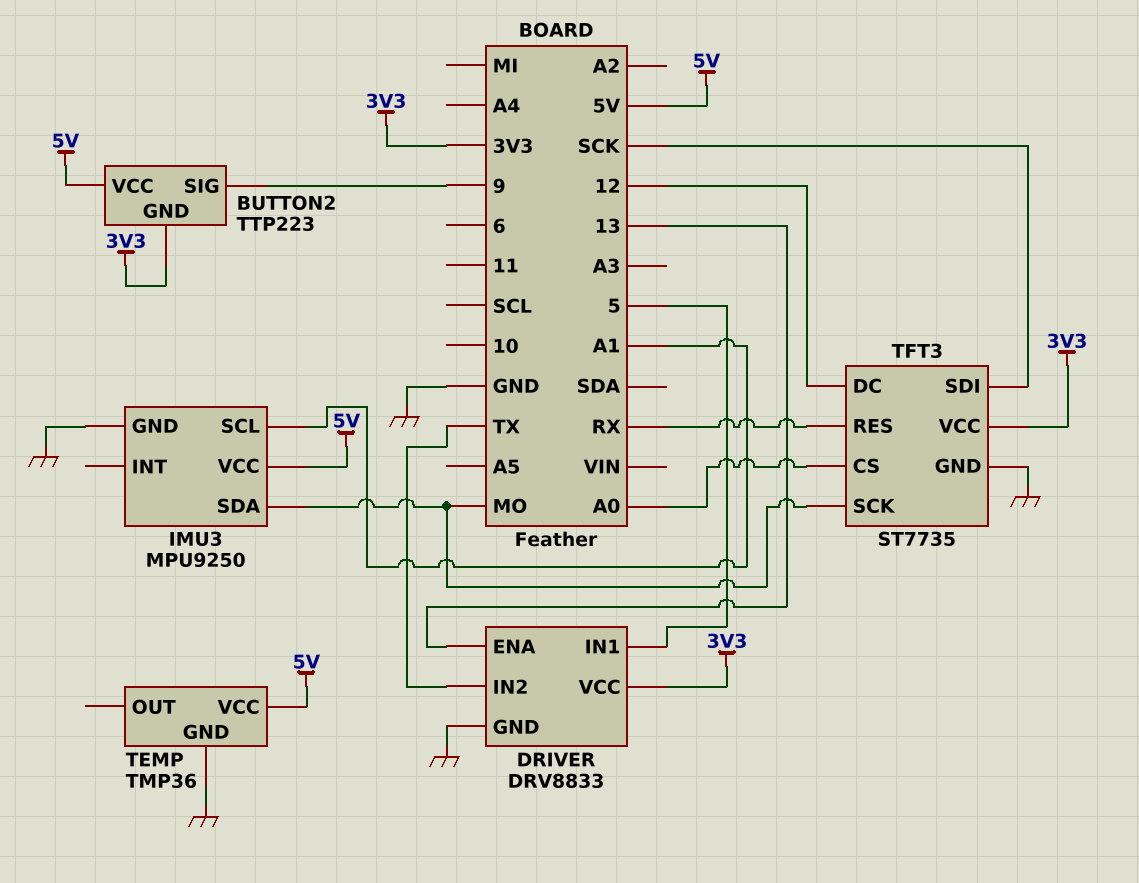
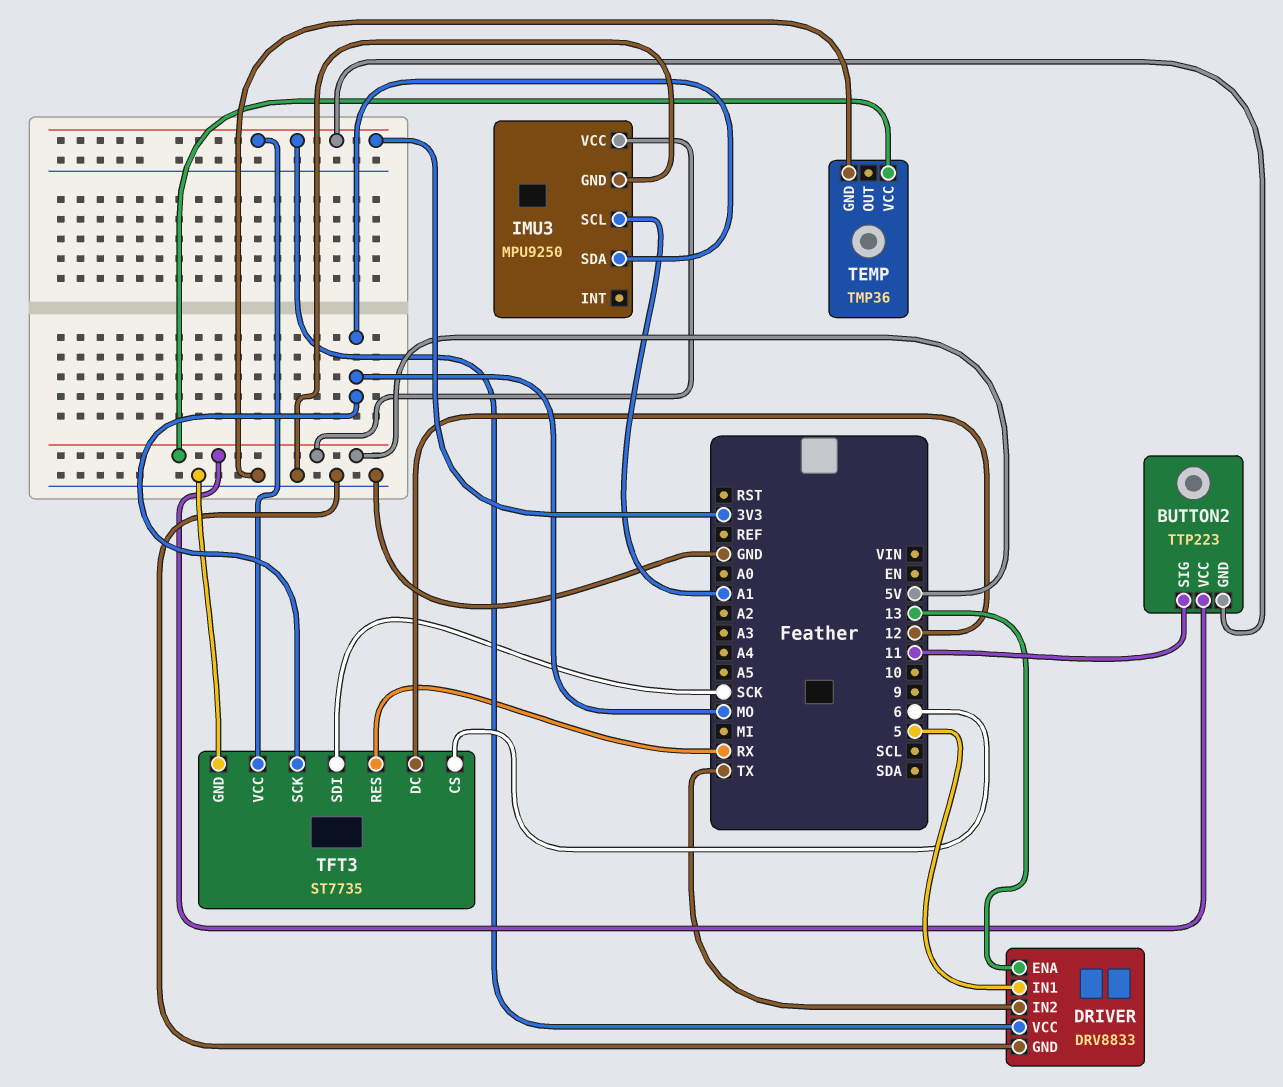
BUTTON2 pin SIG: 9 -> 11
TFT3 pin CS: A0 -> 6

